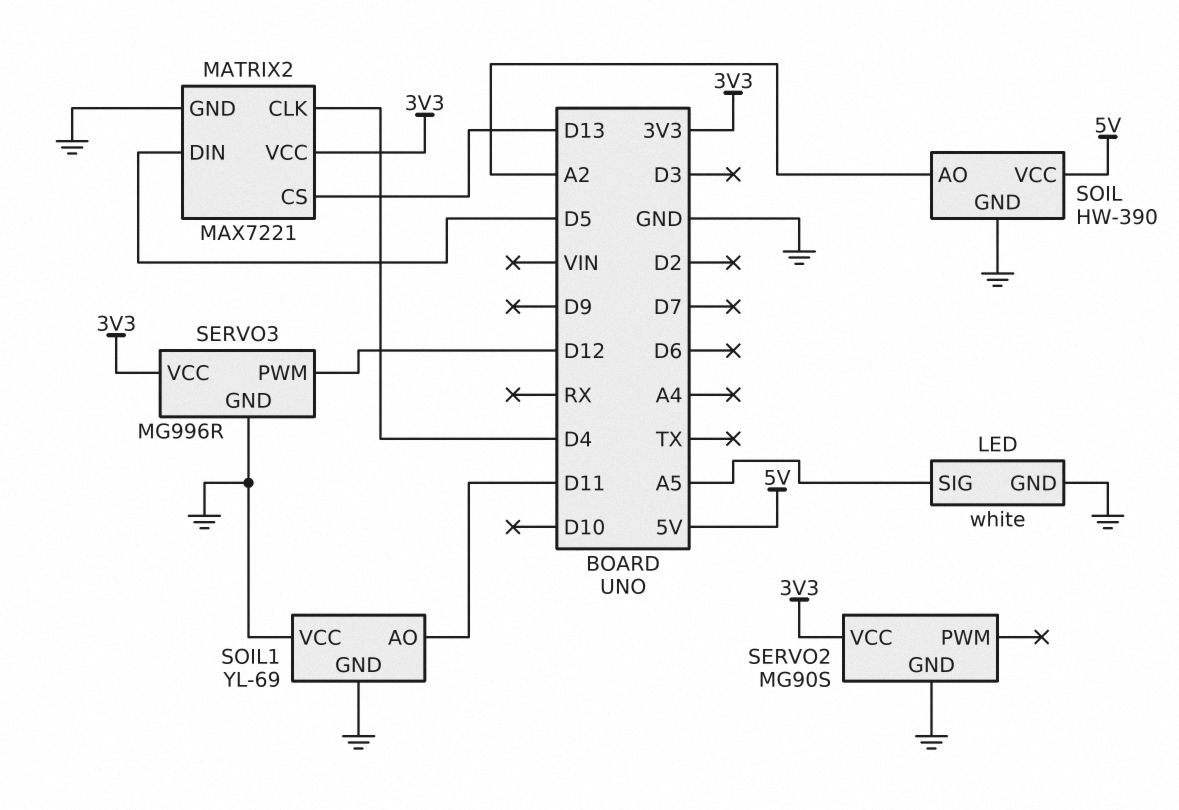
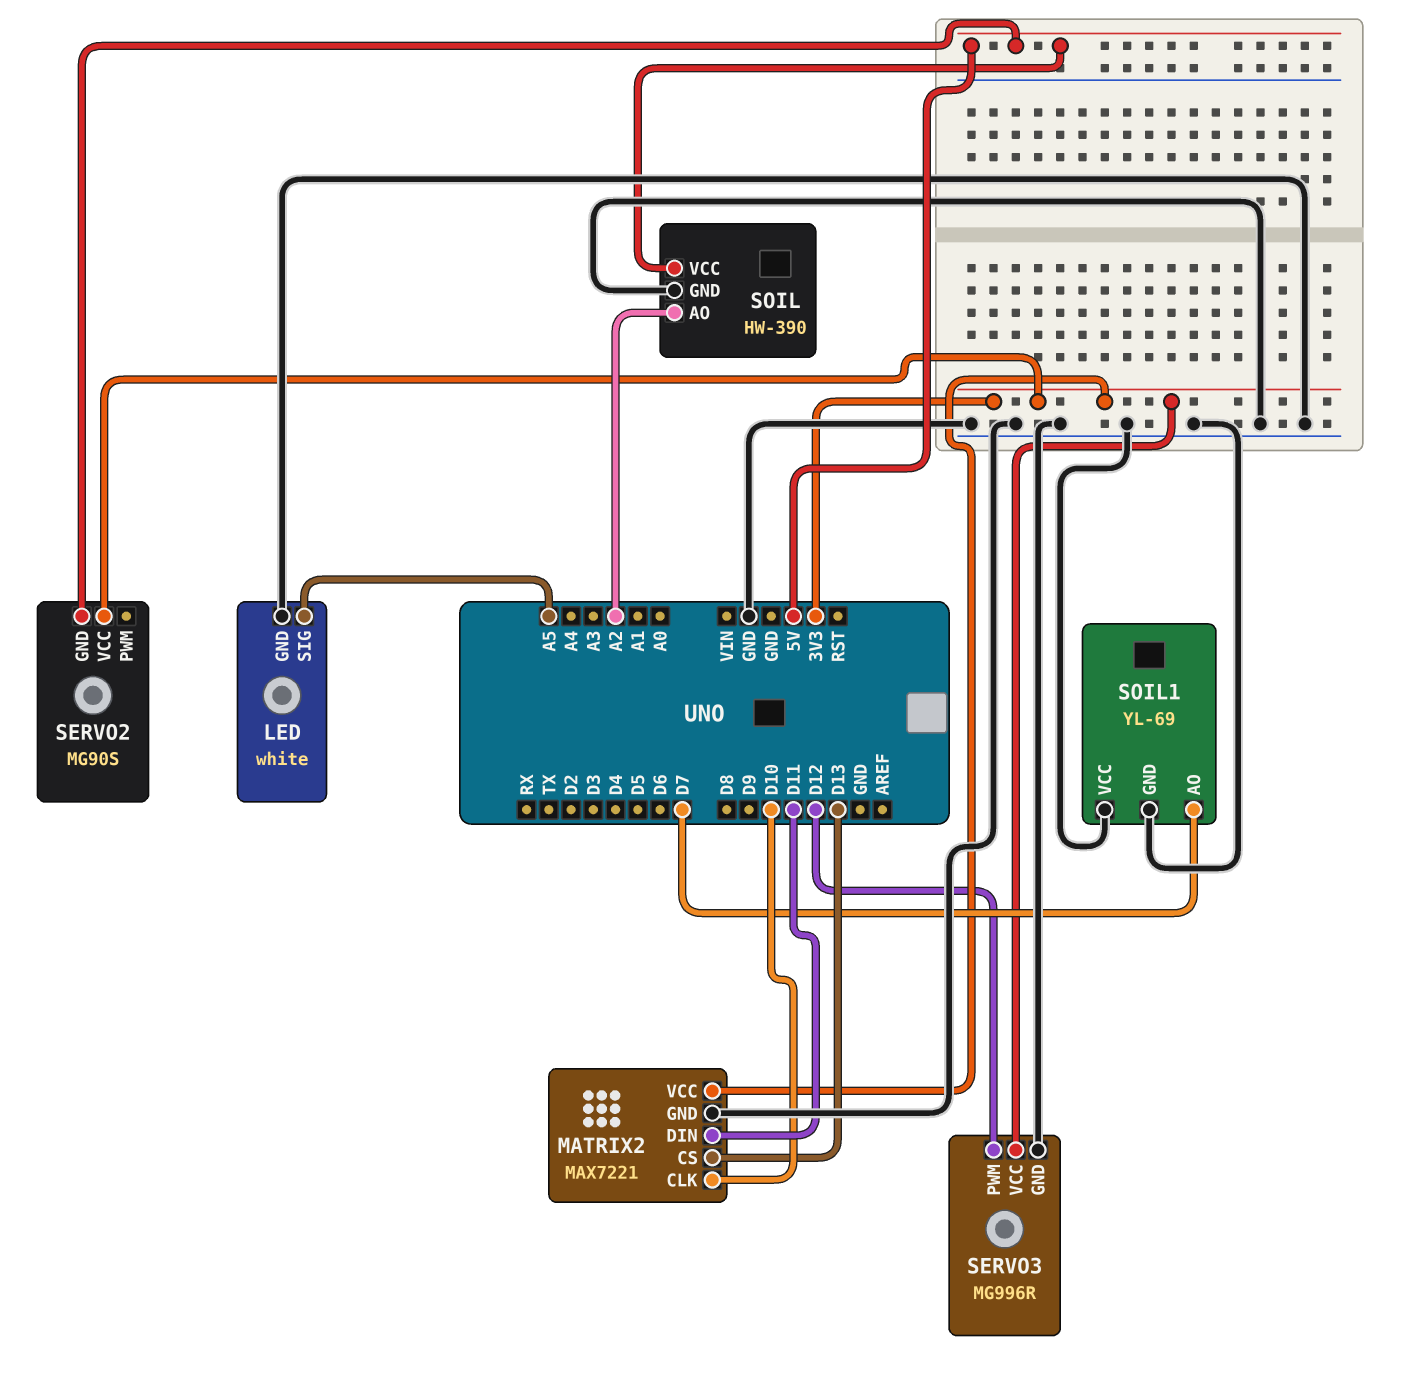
MATRIX2 pin CLK: D4 -> D10
MATRIX2 pin DIN: D5 -> D11
SERVO2 pin GND: GND -> 5V
SOIL1 pin AO: D11 -> D7

